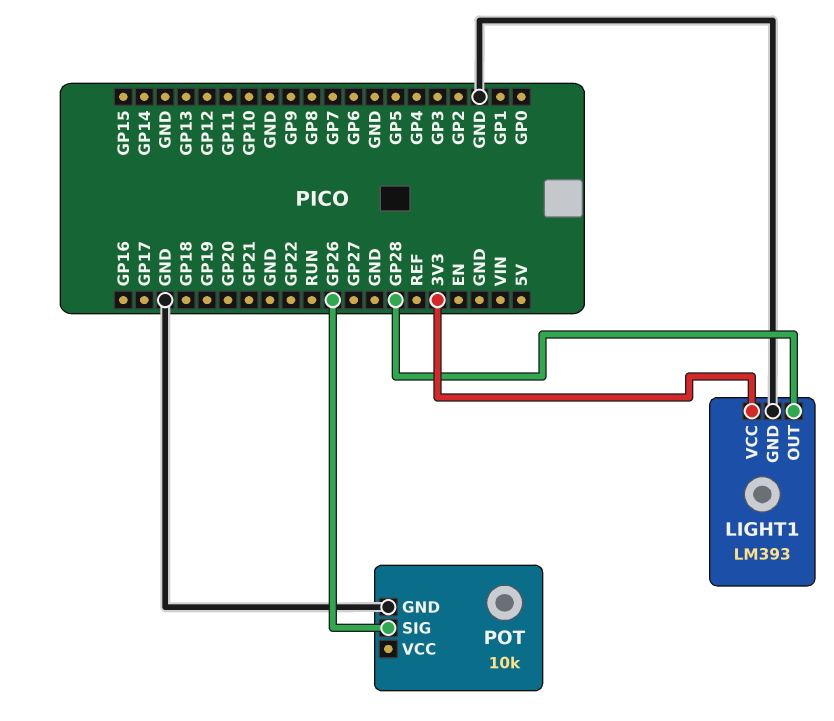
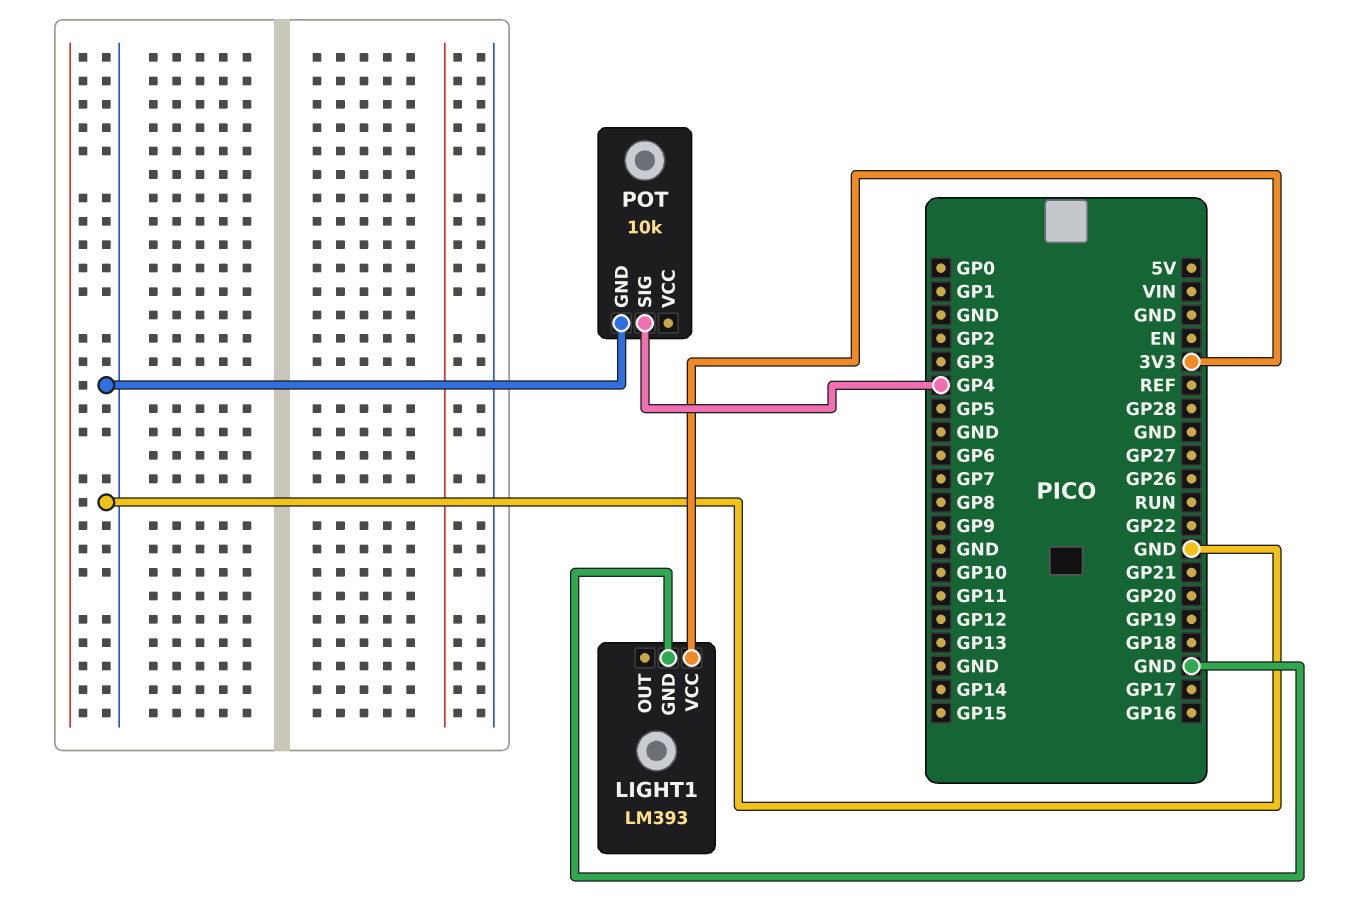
LIGHT1 pin OUT: GP28 -> none
POT pin SIG: GP26 -> GP4

